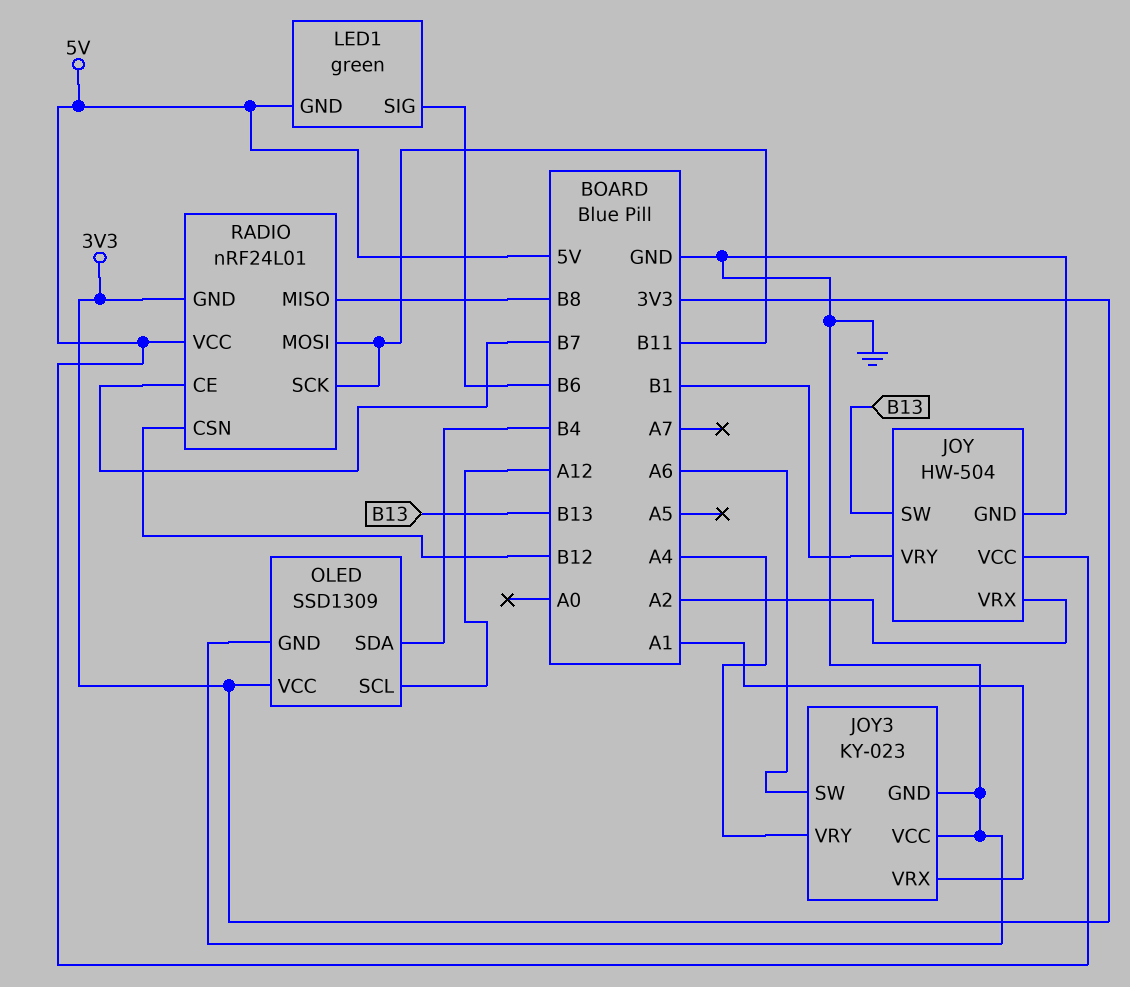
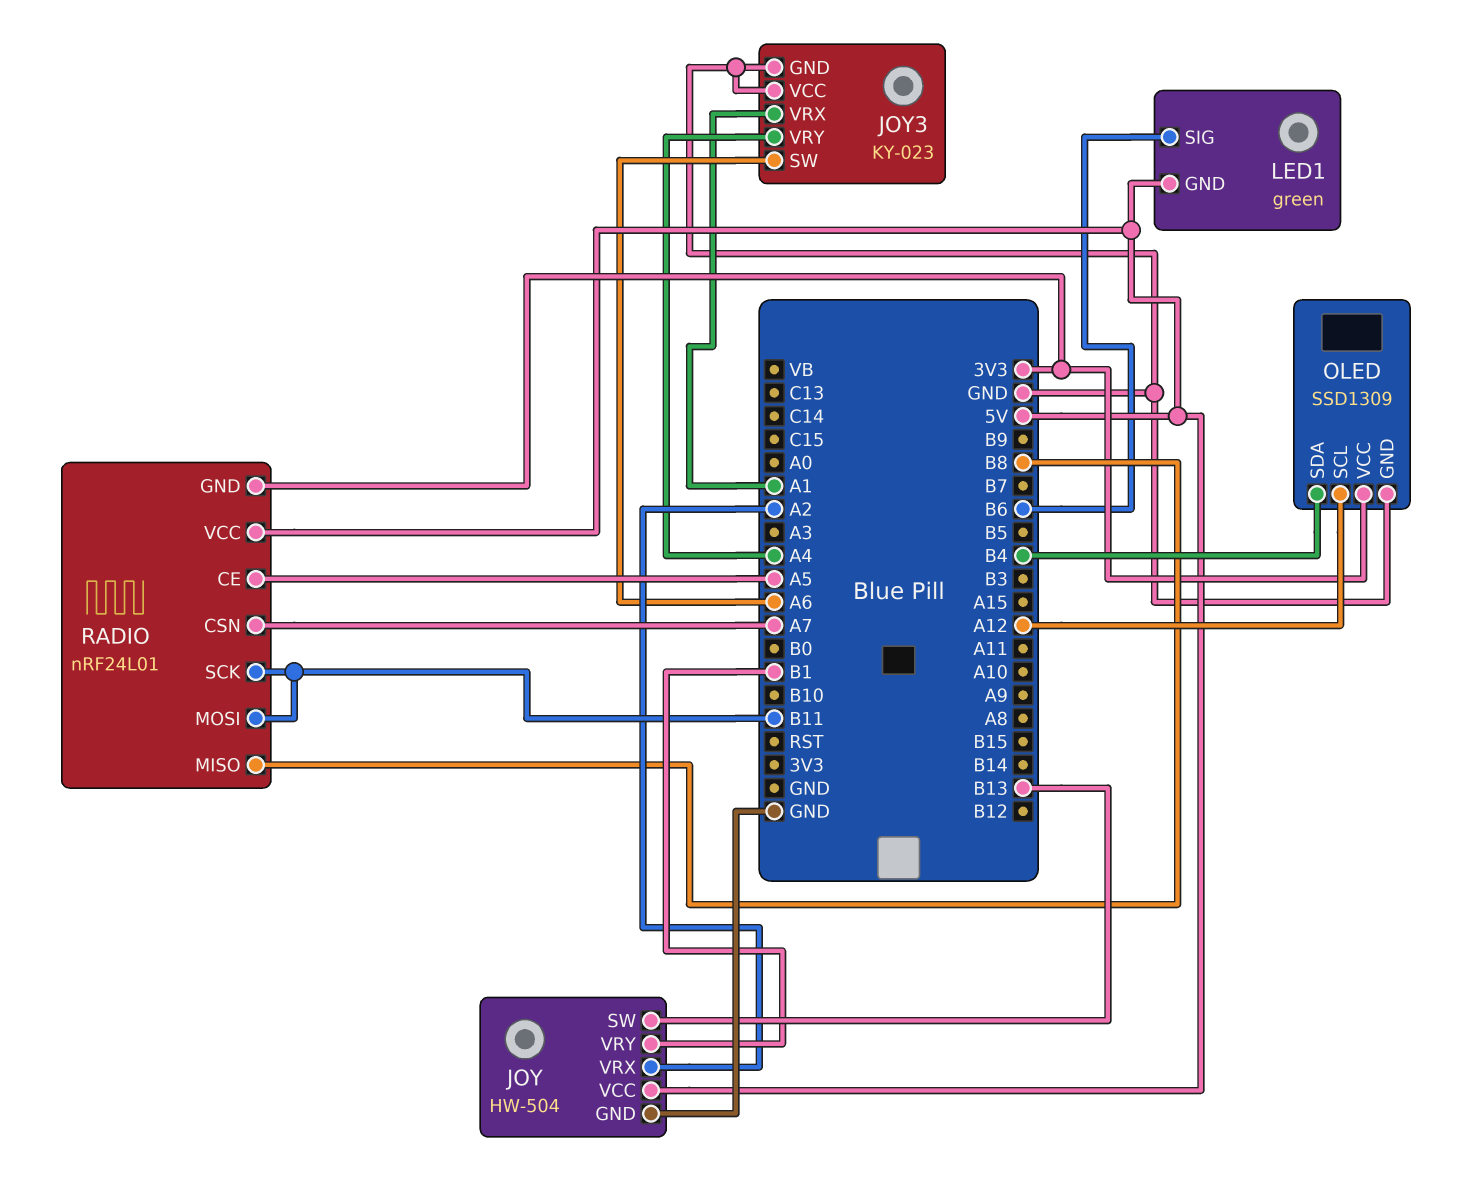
RADIO pin CE: B7 -> A5
RADIO pin CSN: B12 -> A7

